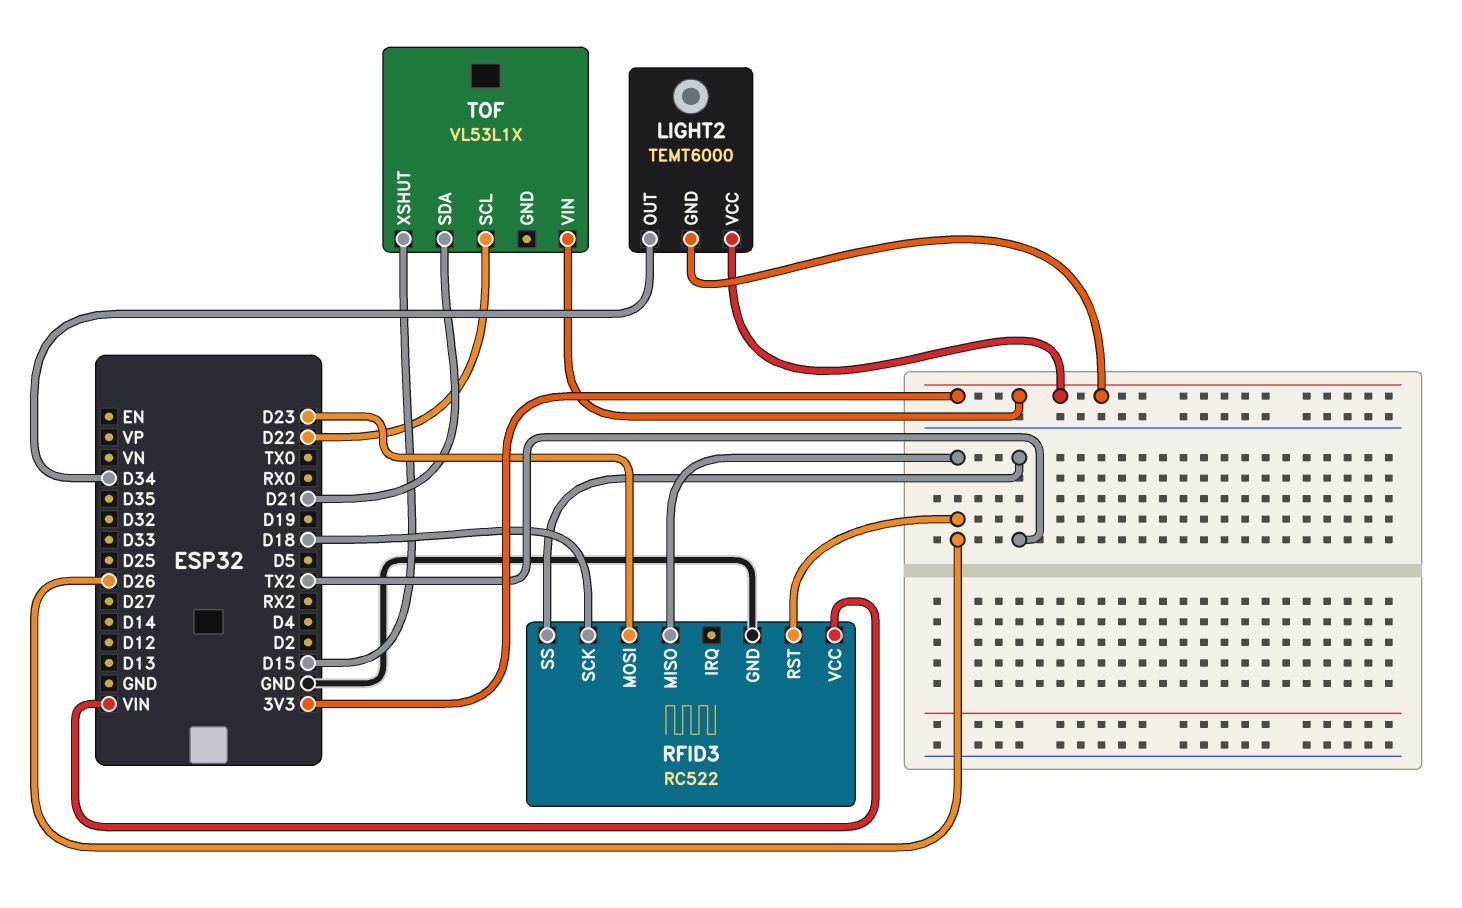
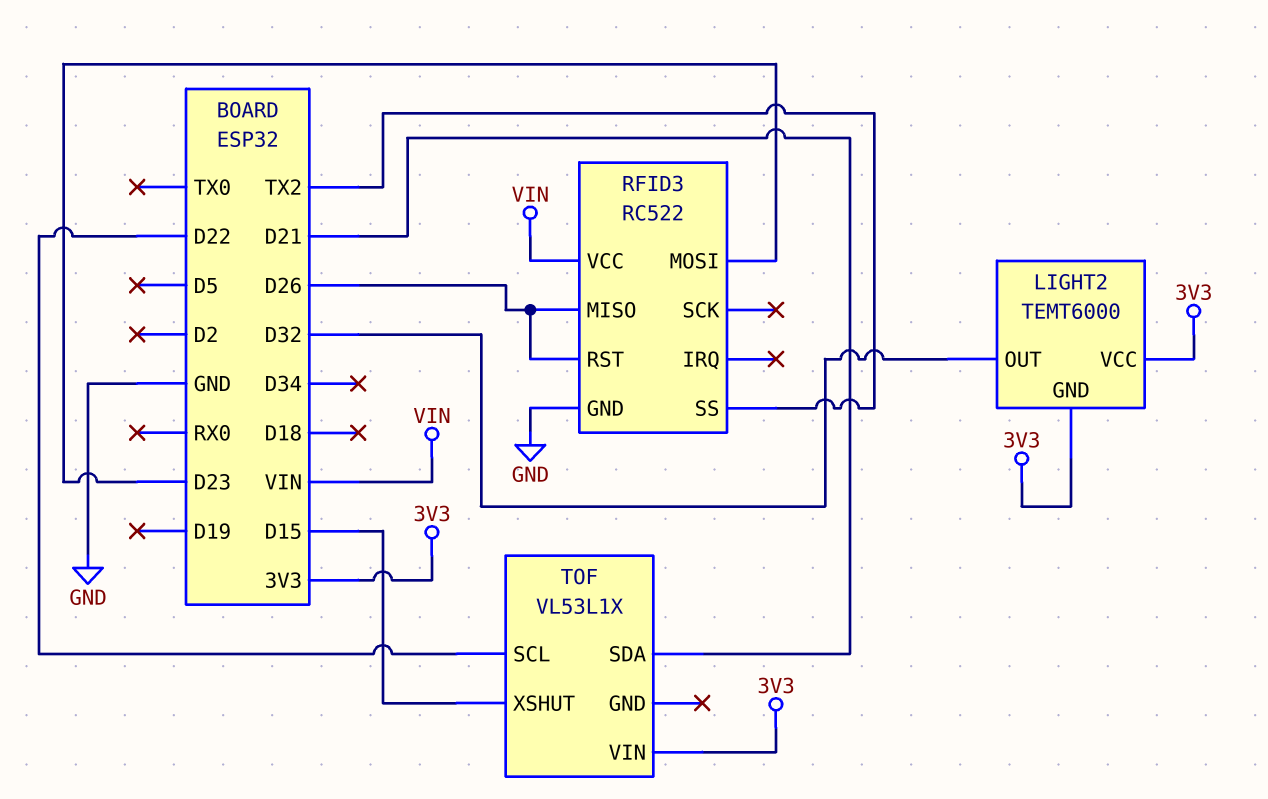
LIGHT2 pin OUT: D34 -> D32
RFID3 pin SCK: D18 -> none

